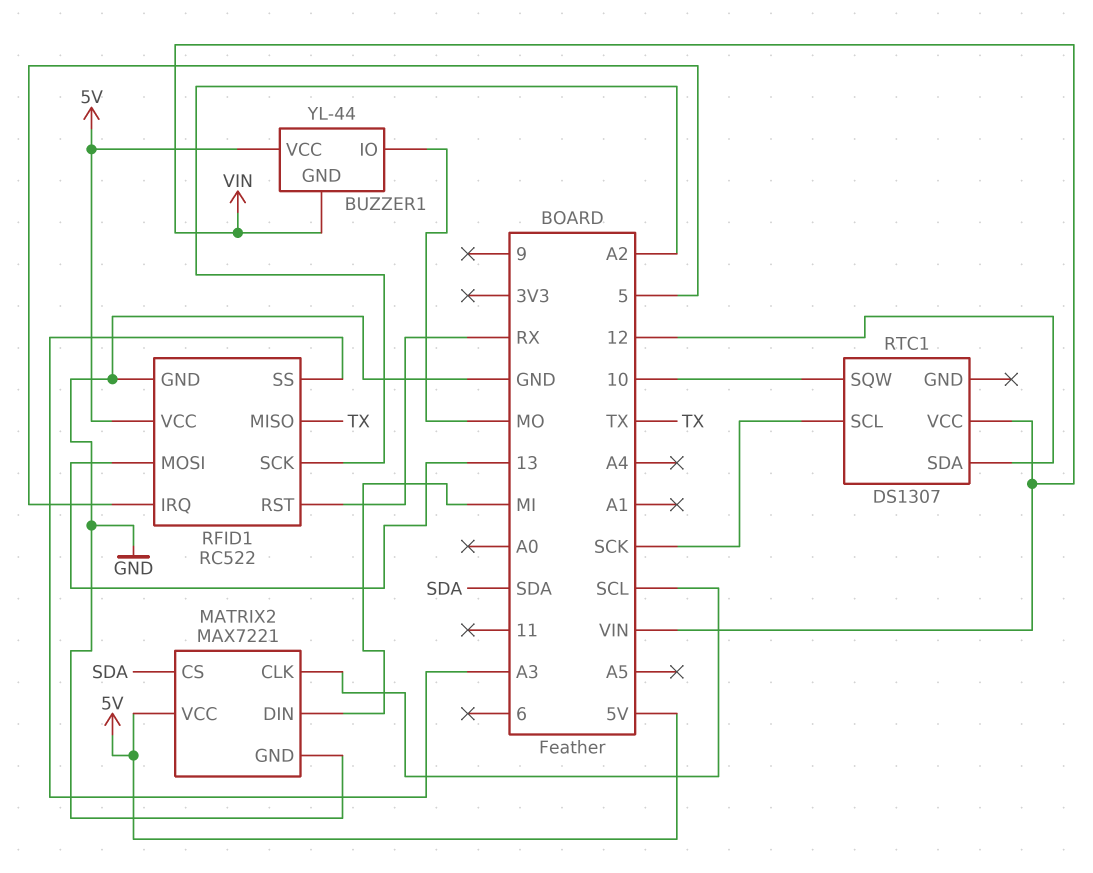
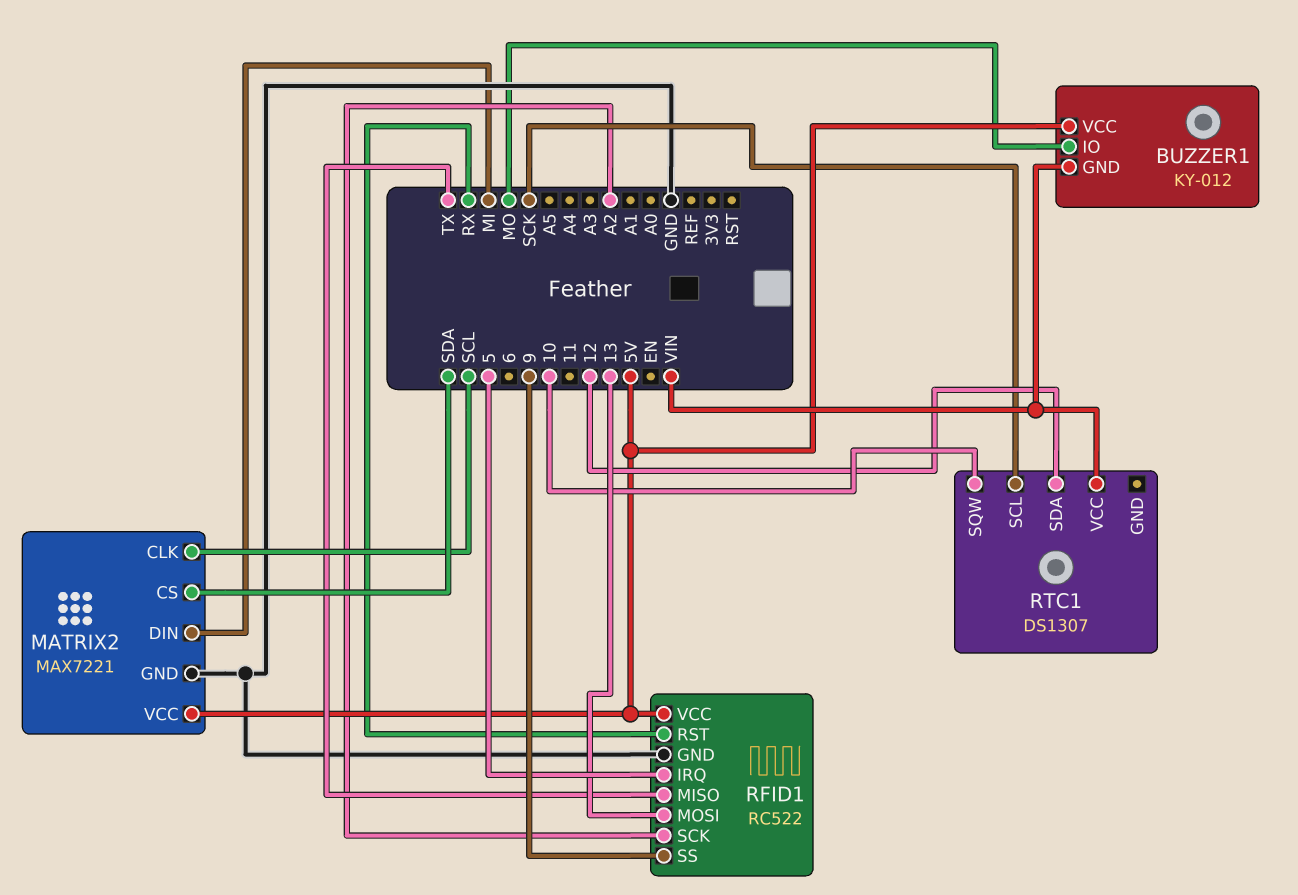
BUZZER1: YL-44 -> KY-012
RFID1 pin SS: A3 -> 9

